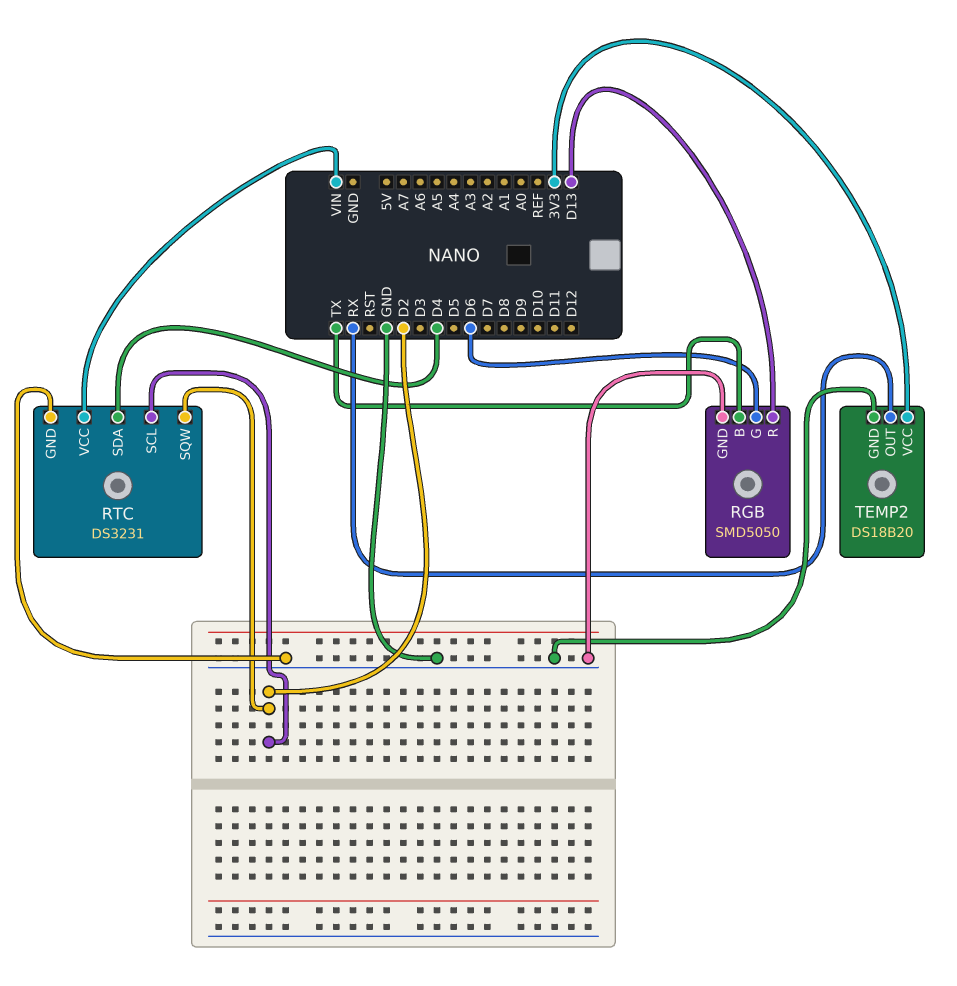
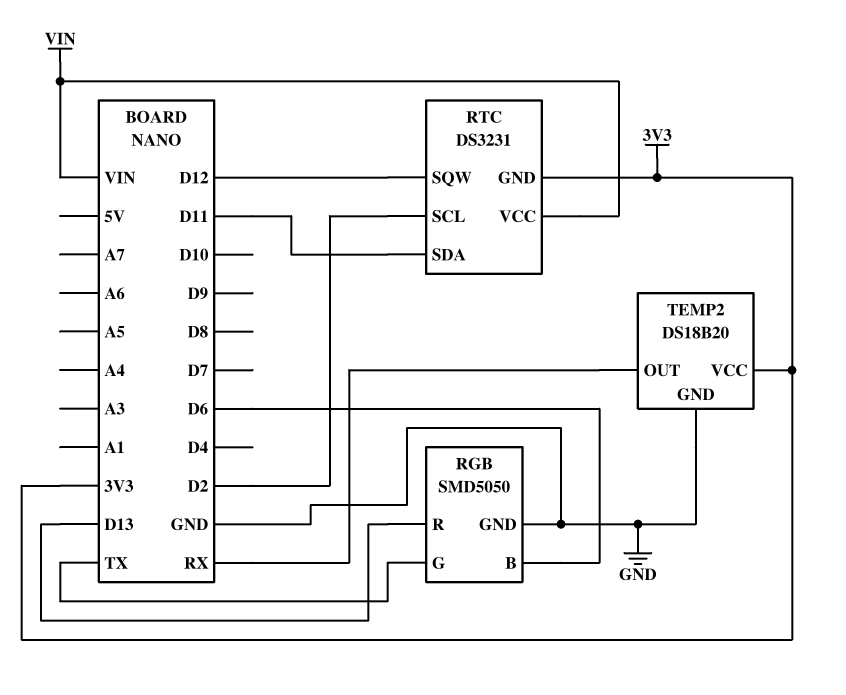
RGB pin B: TX -> D6
RGB pin G: D6 -> TX
RTC pin GND: GND -> 3V3
RTC pin SDA: D4 -> D11
RTC pin SQW: D2 -> D12

